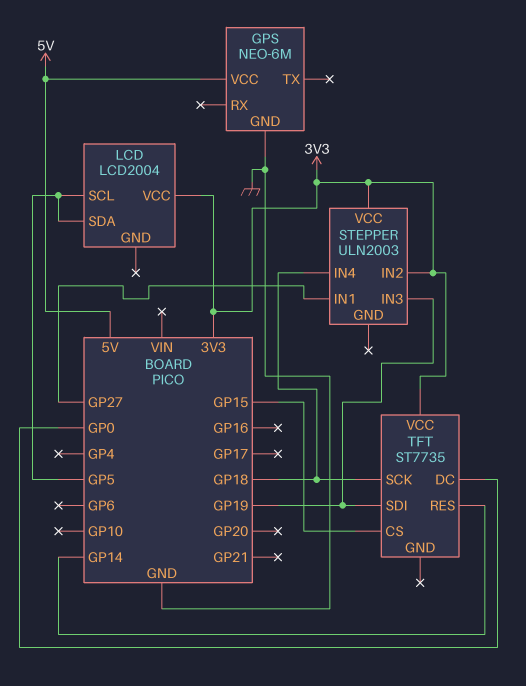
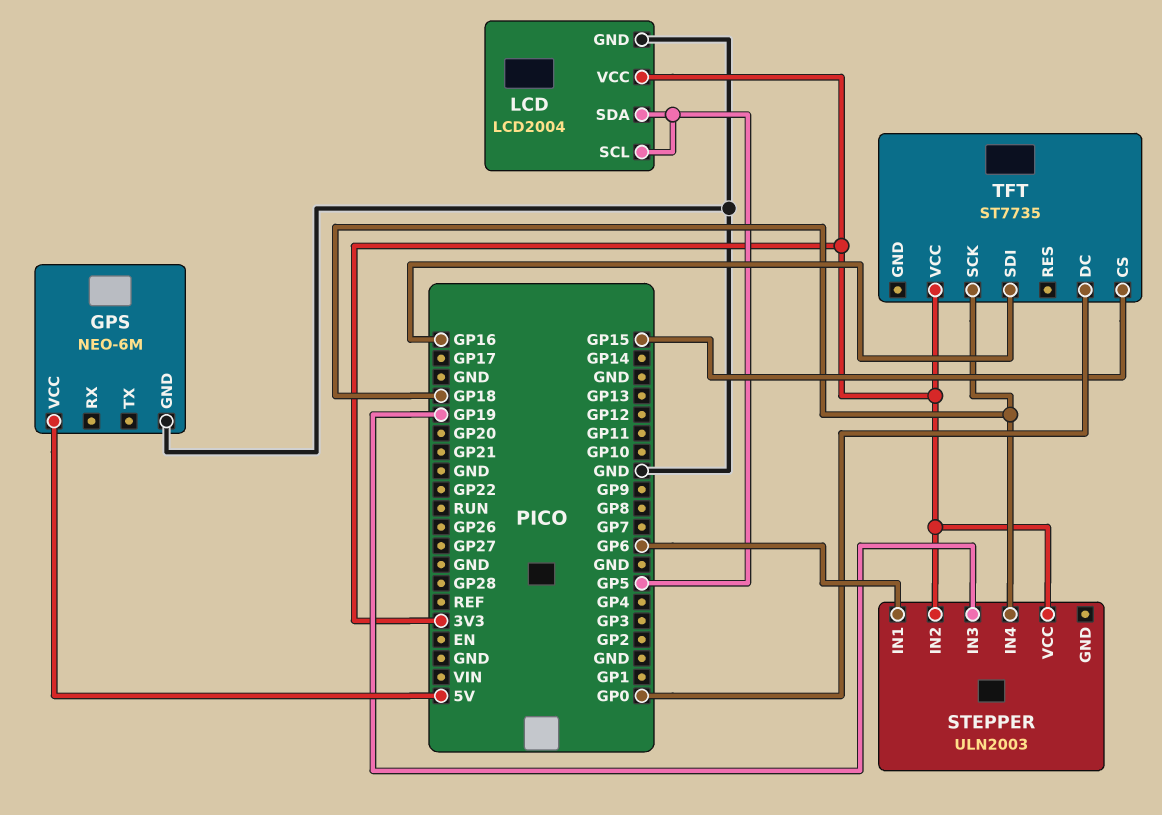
LCD pin GND: none -> GND
STEPPER pin IN1: GP27 -> GP6
TFT pin RES: GP14 -> none
TFT pin SDI: GP19 -> GP16

